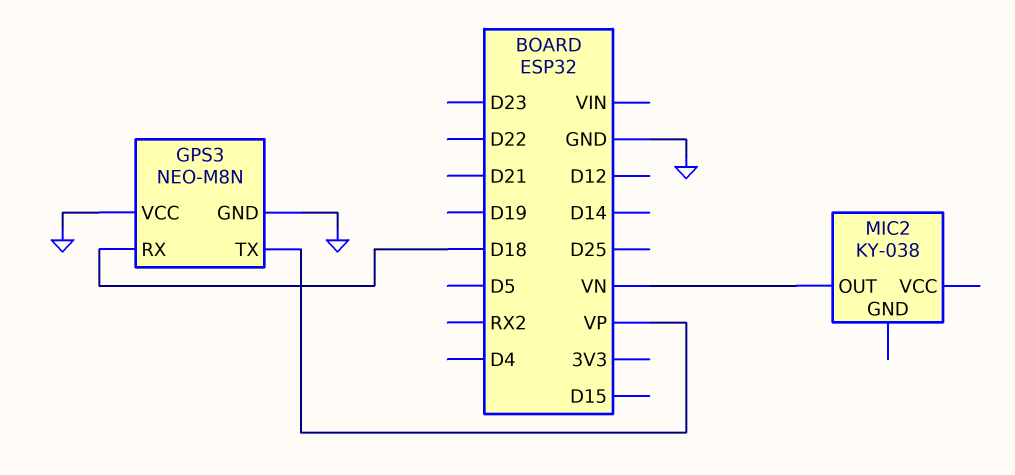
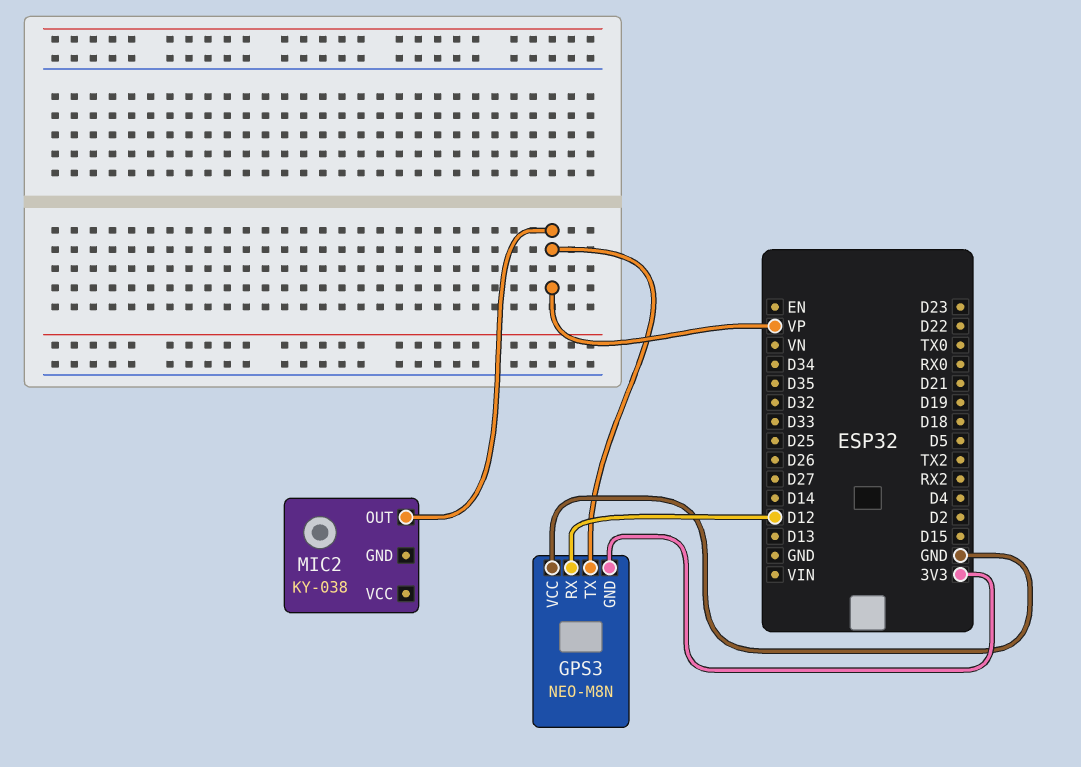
GPS3 pin GND: GND -> 3V3
GPS3 pin RX: D18 -> D12
MIC2 pin OUT: VN -> VP

